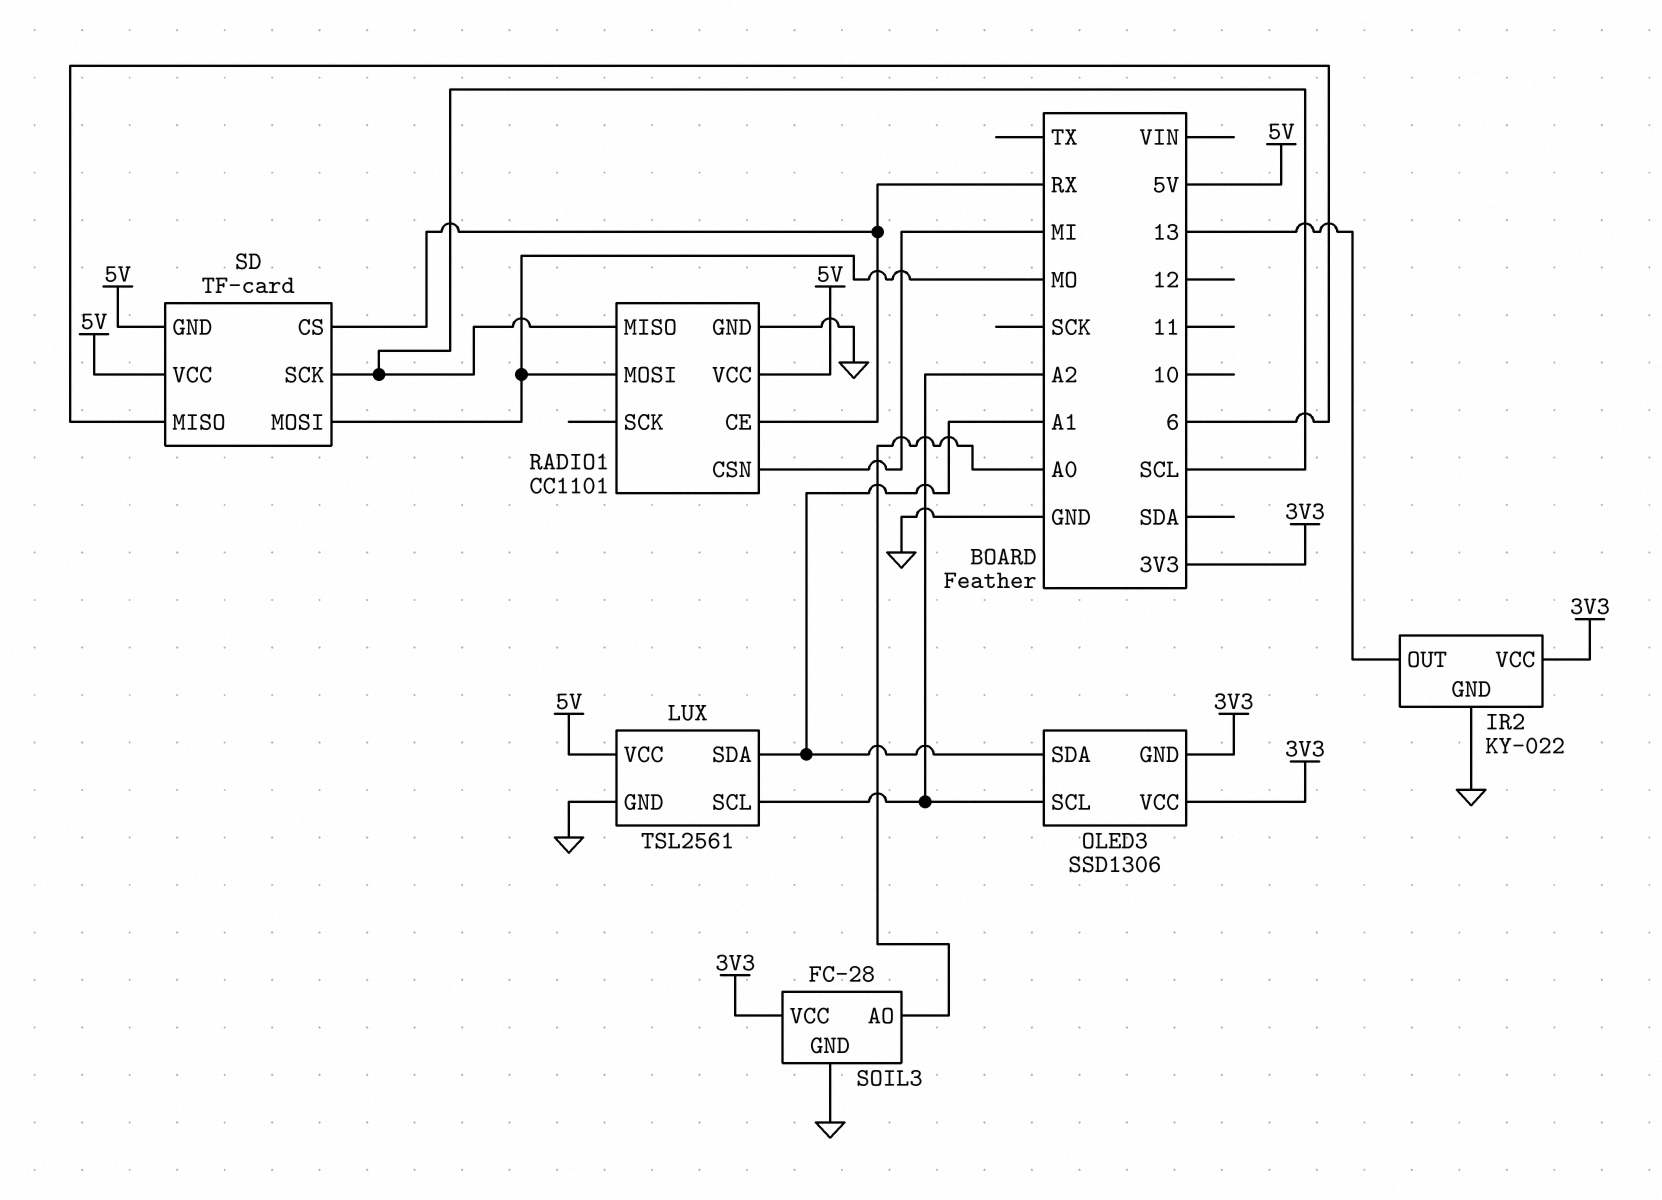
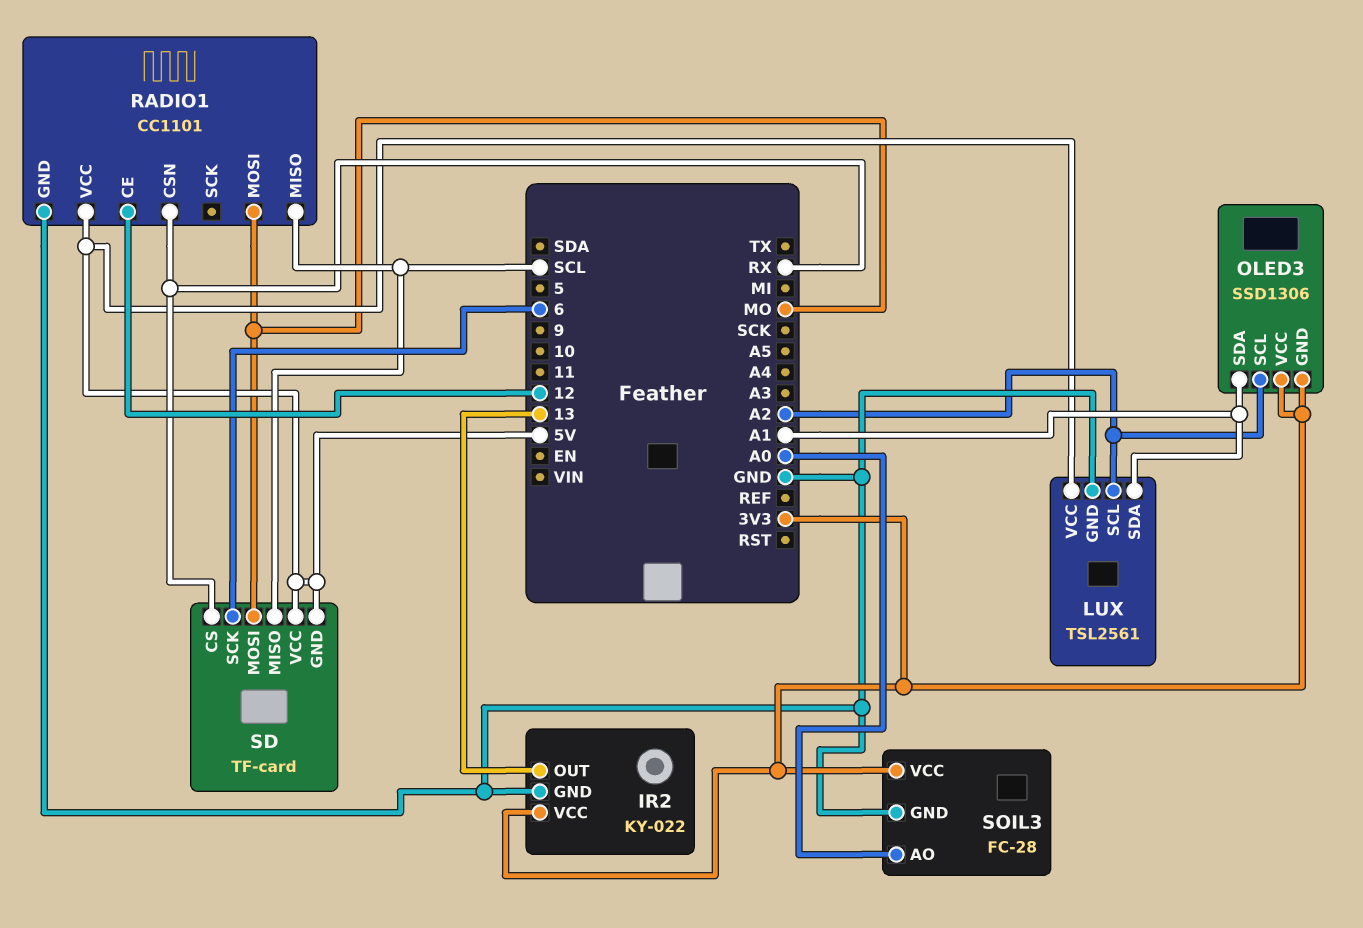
RADIO1 pin CE: RX -> 12
RADIO1 pin CSN: MI -> RX
SD pin MISO: 6 -> SCL
SD pin SCK: SCL -> 6

